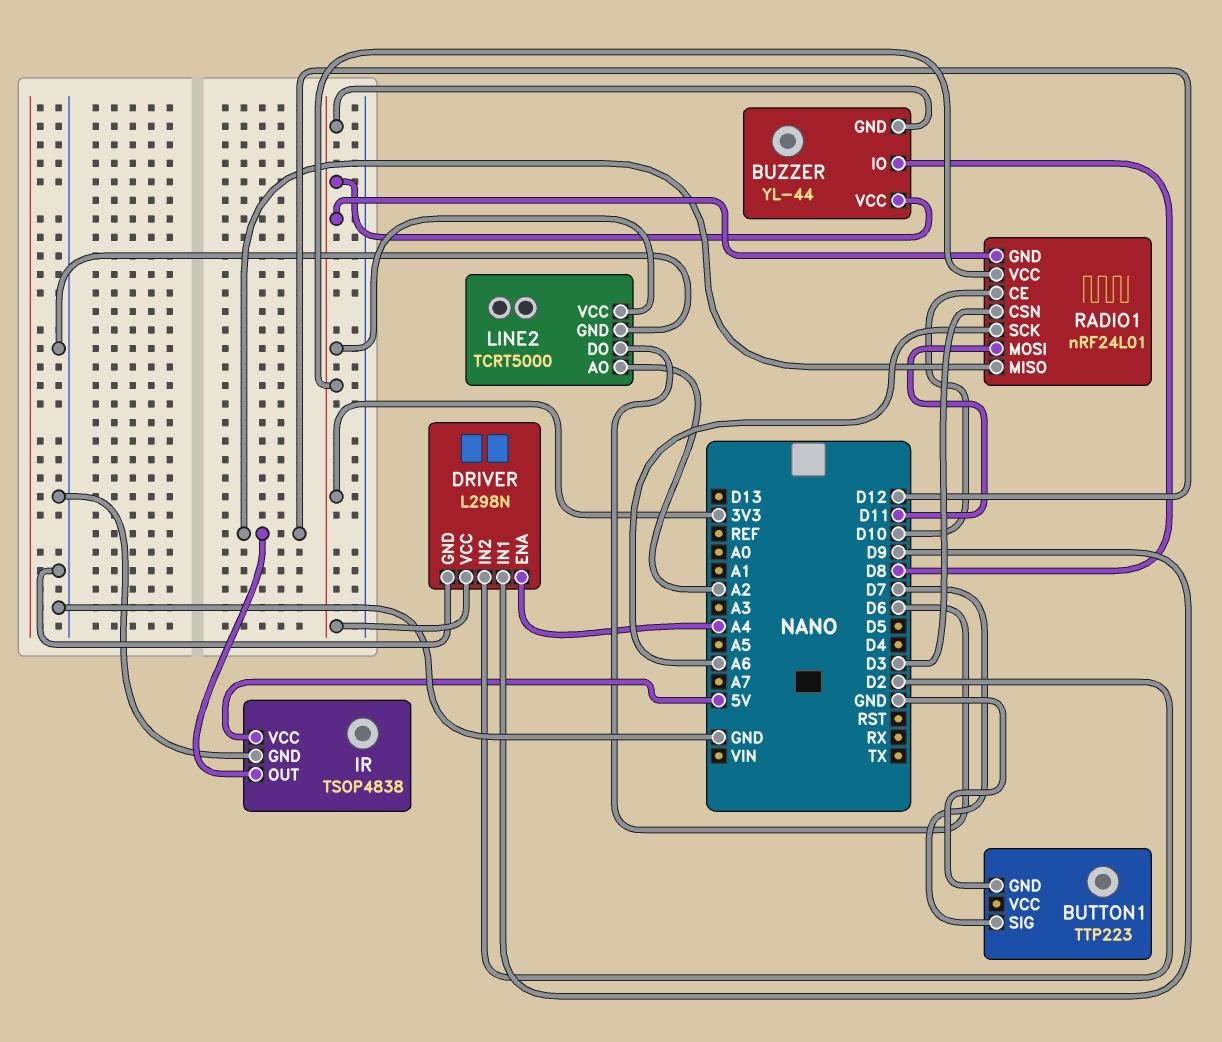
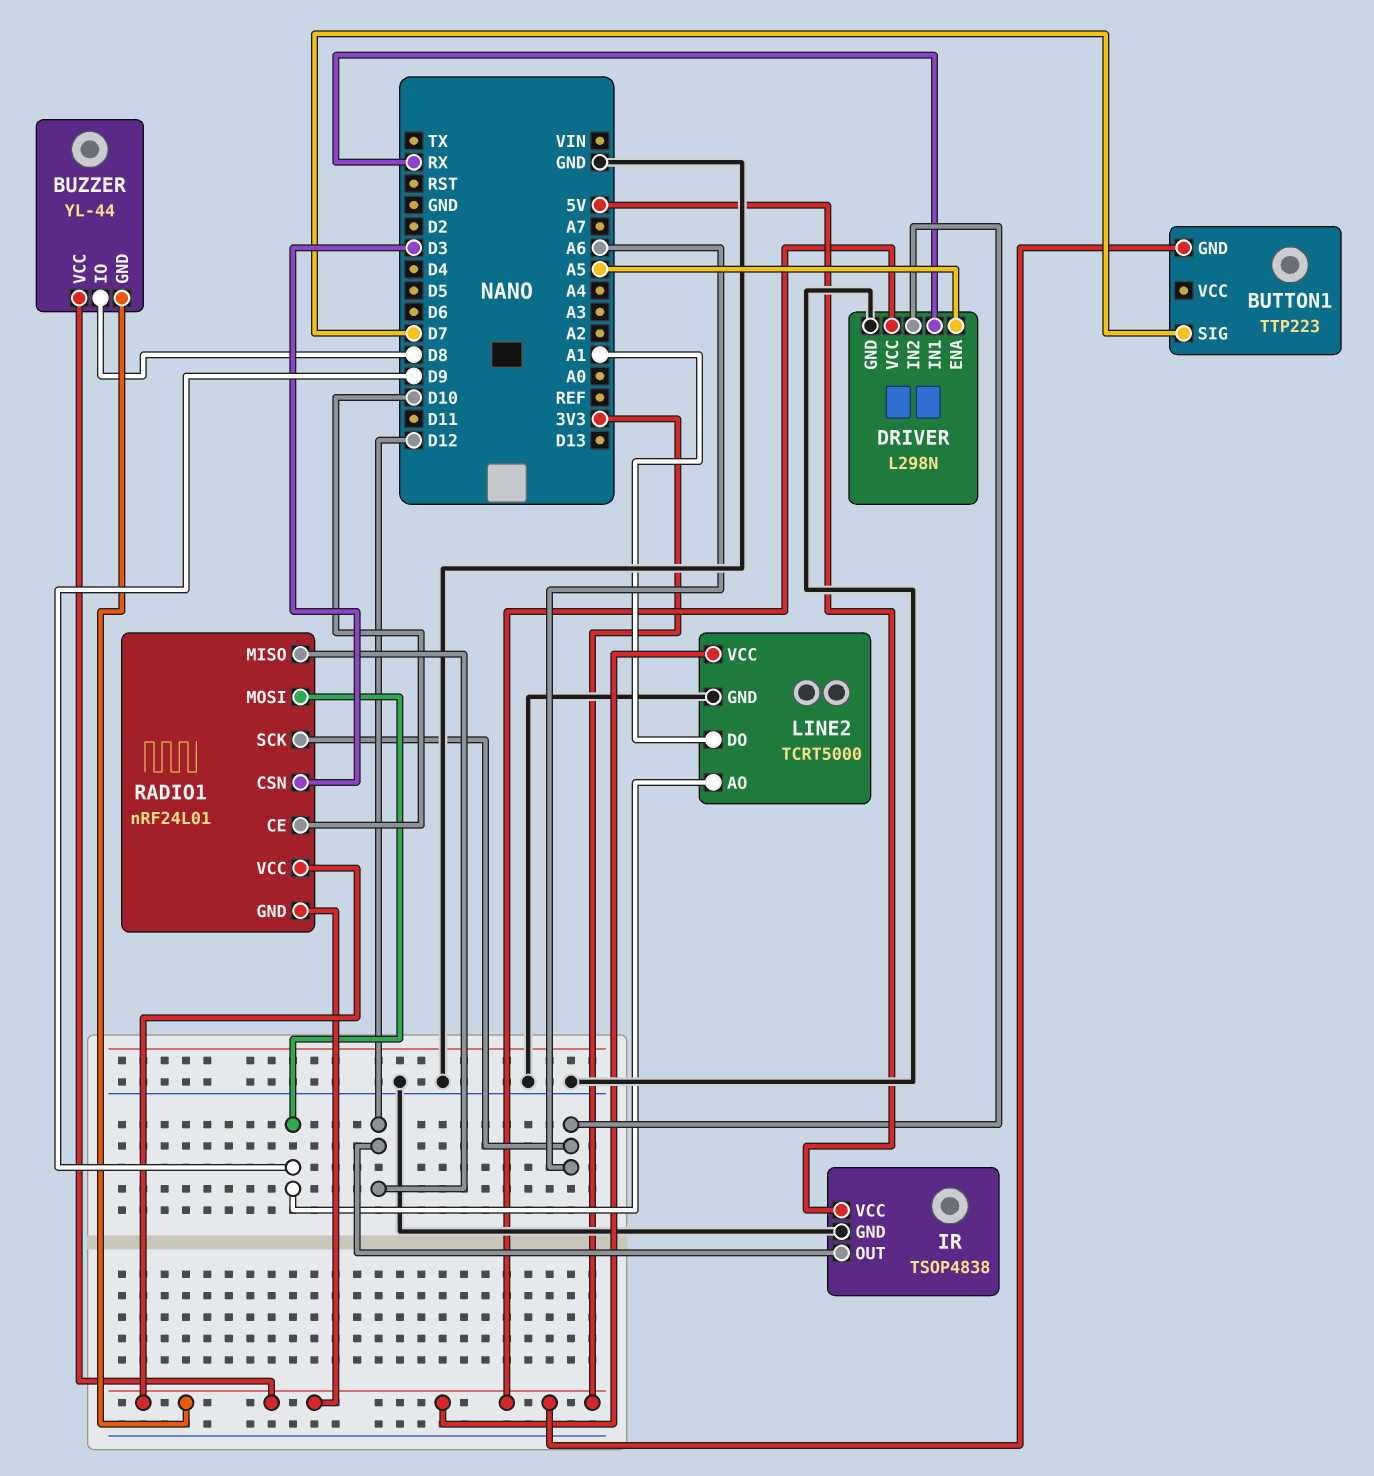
BUTTON1 pin GND: GND -> 3V3
DRIVER pin ENA: A4 -> A5
DRIVER pin IN1: D9 -> RX
DRIVER pin IN2: D2 -> A6
LINE2 pin AO: A2 -> D9
LINE2 pin DO: D6 -> A1
RADIO1 pin MOSI: D11 -> D9

